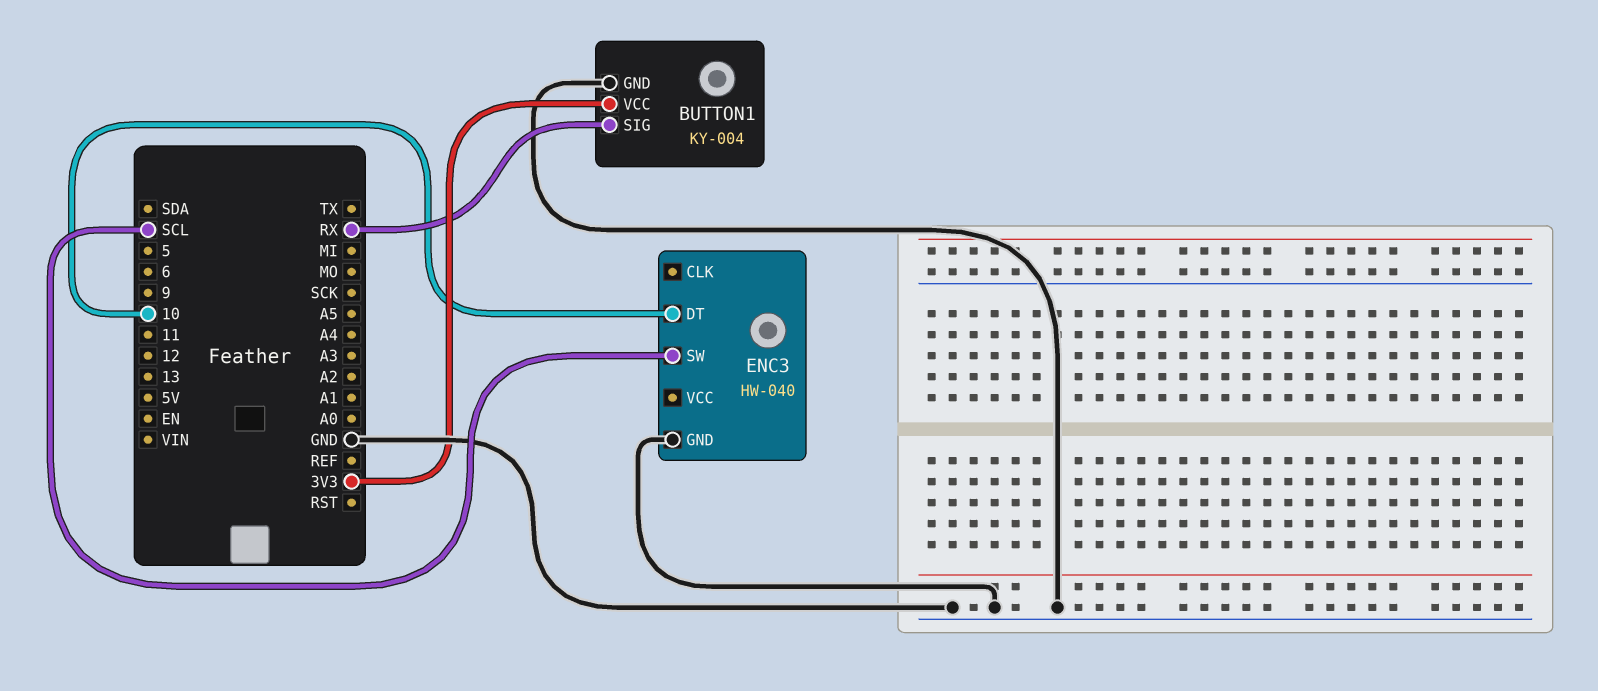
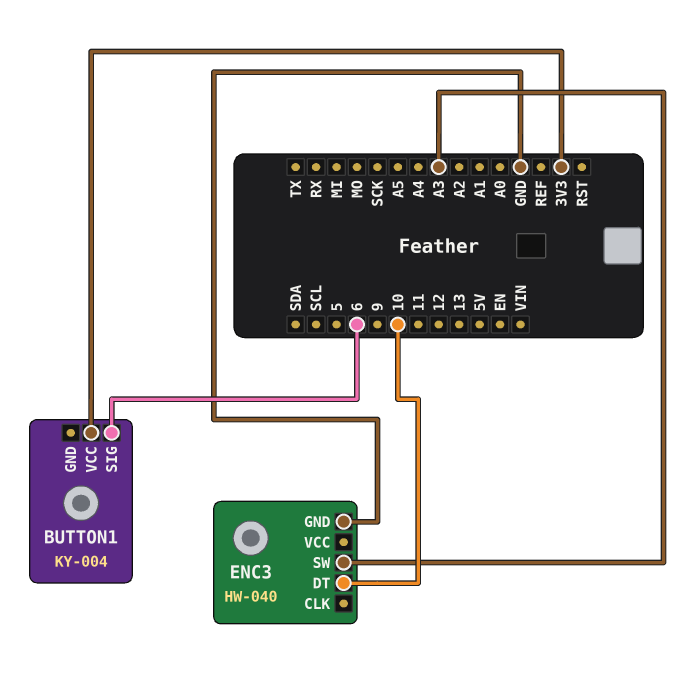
BUTTON1 pin GND: GND -> none
BUTTON1 pin SIG: RX -> 6
ENC3 pin SW: SCL -> A3

